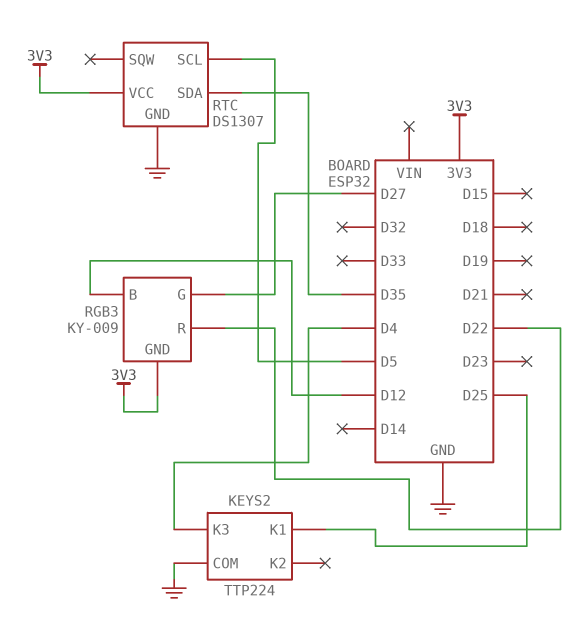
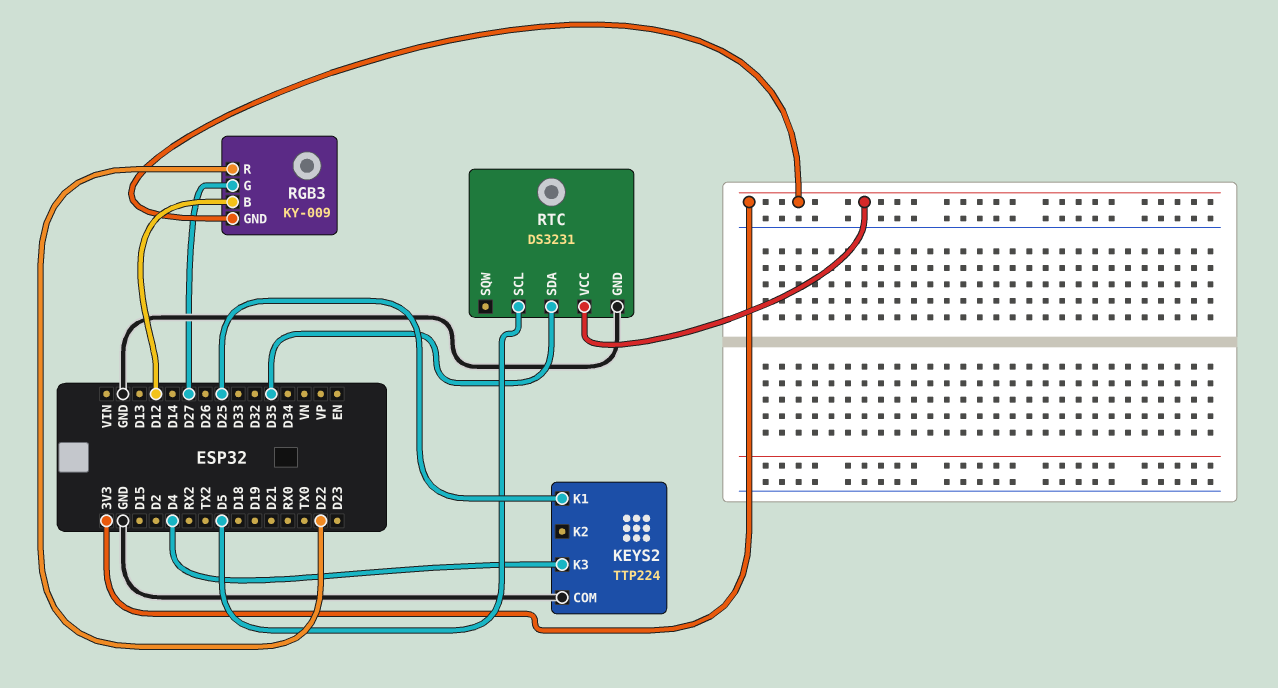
RTC: DS1307 -> DS3231

